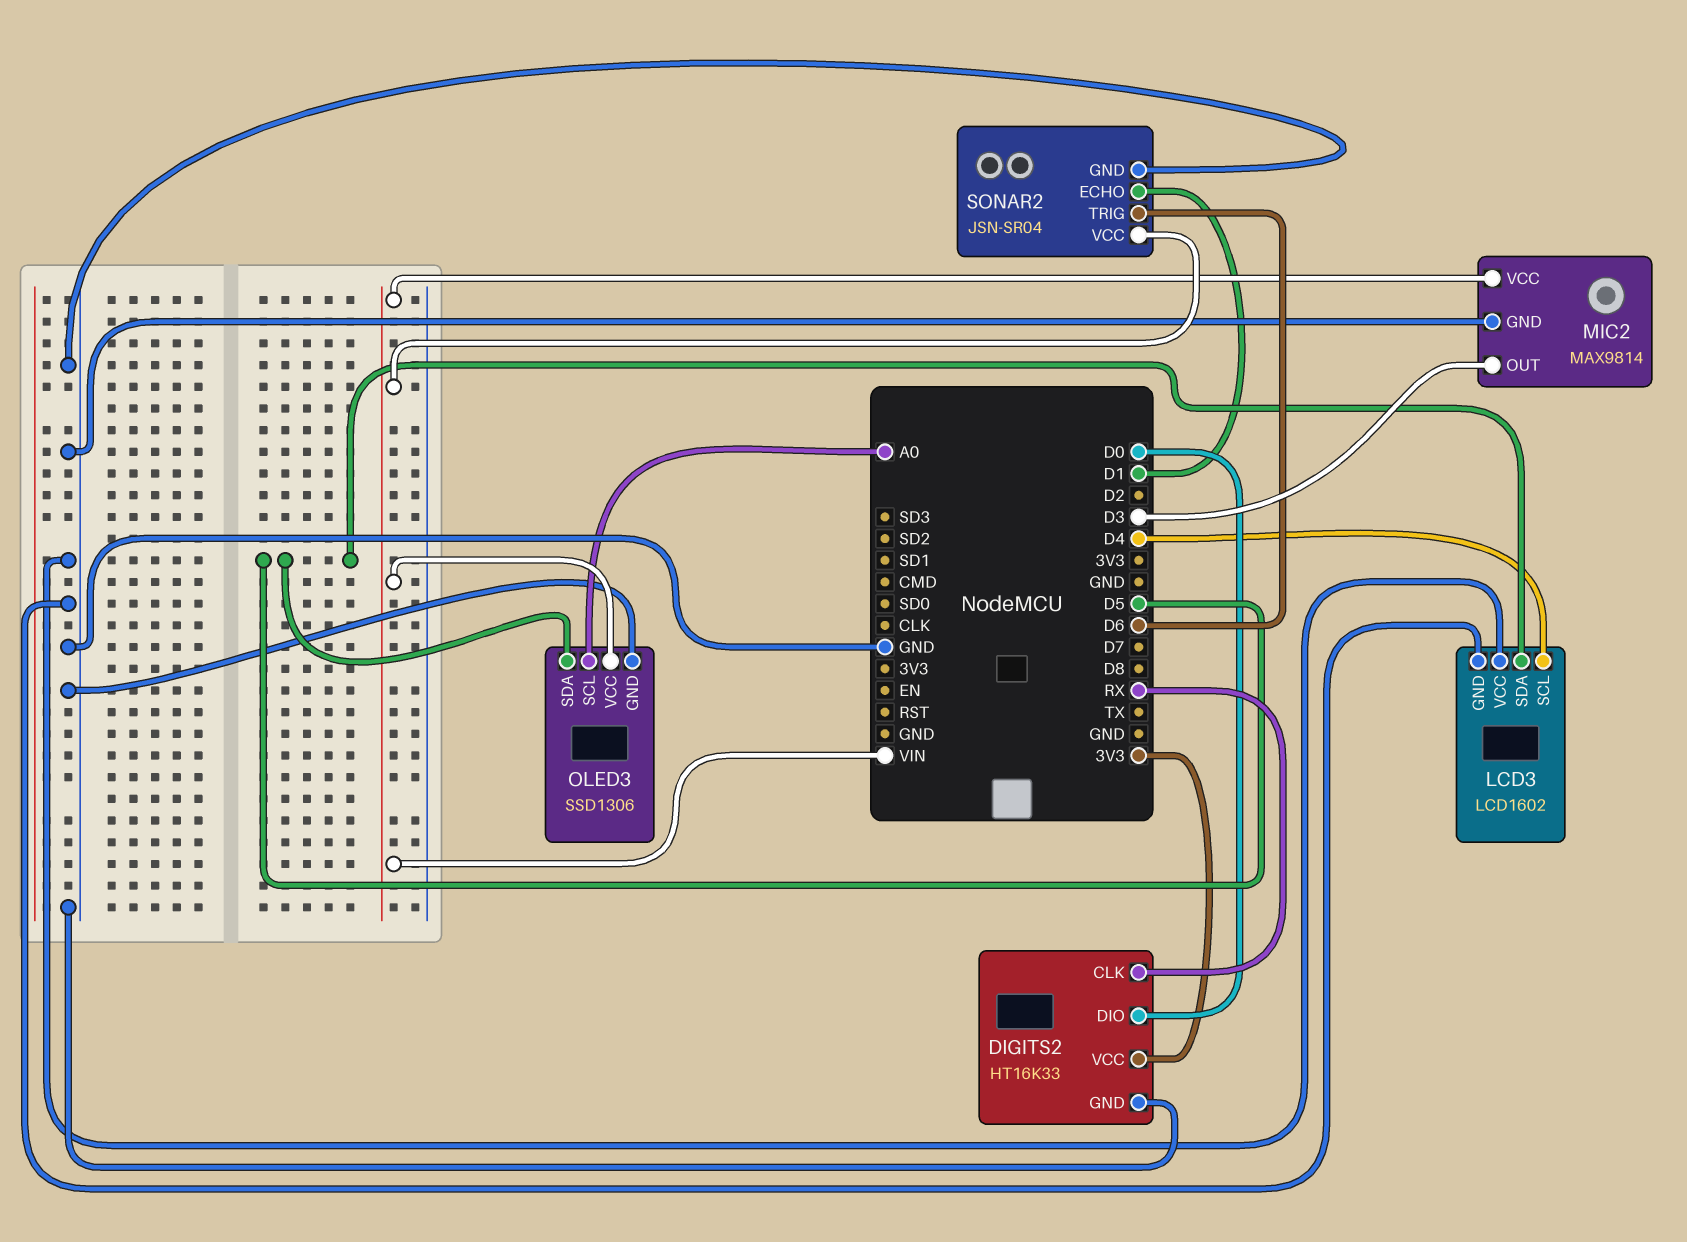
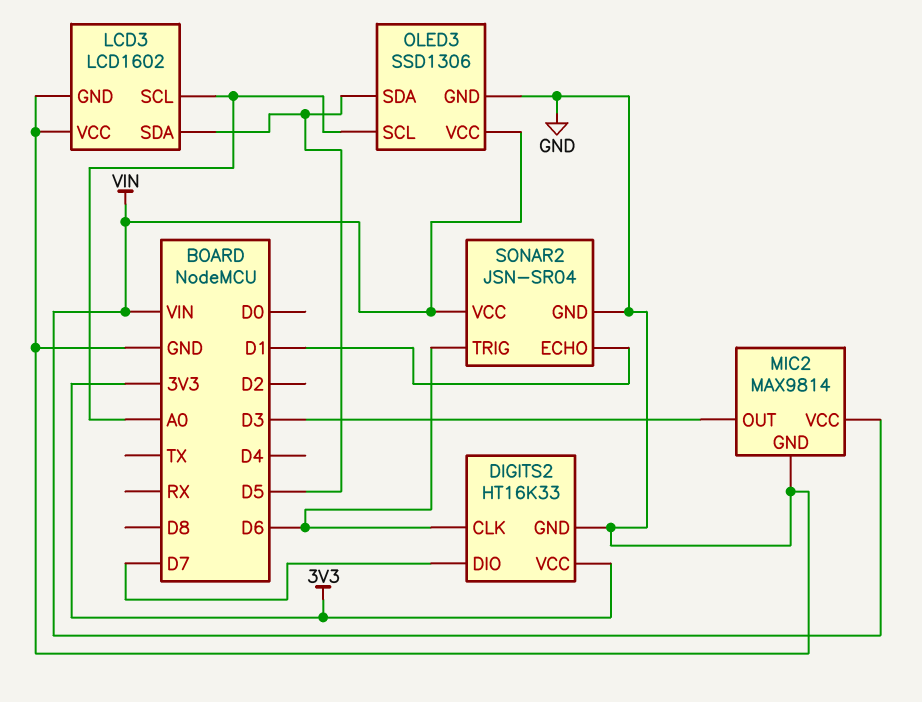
DIGITS2 pin CLK: RX -> D6
DIGITS2 pin DIO: D0 -> D7
LCD3 pin SCL: D4 -> A0

